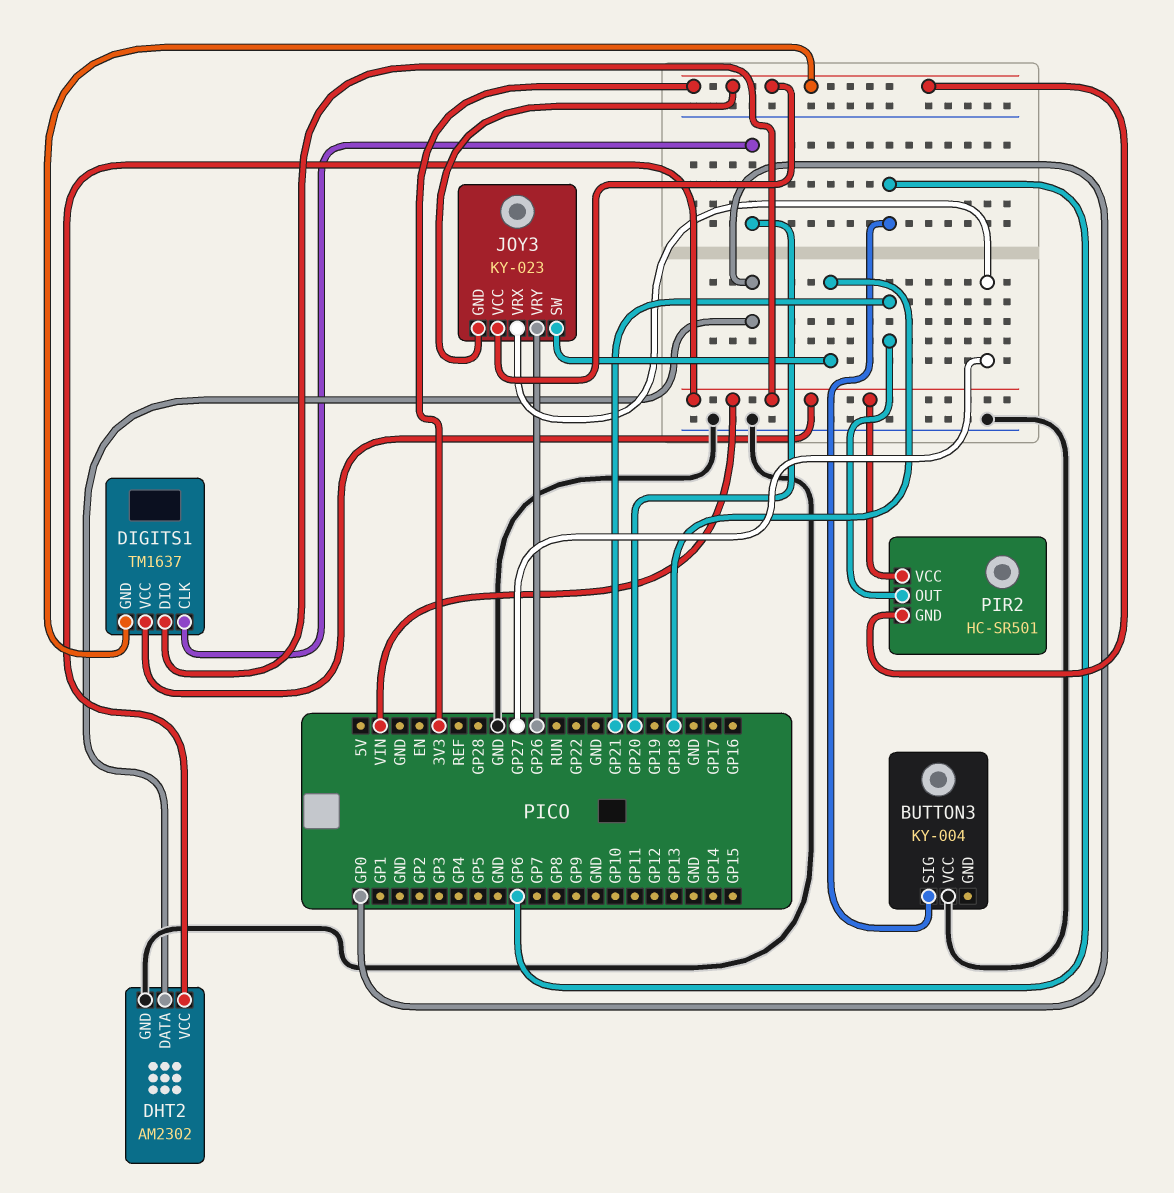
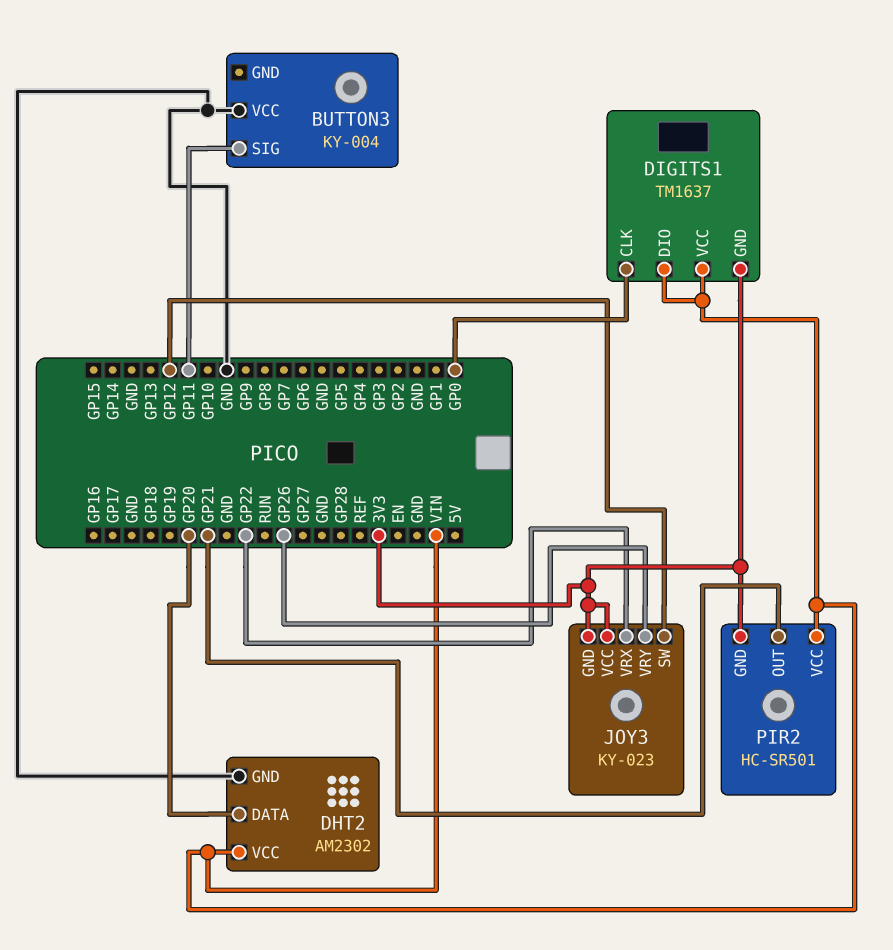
BUTTON3 pin SIG: GP6 -> GP11
DHT2 pin DATA: GP0 -> GP20
DIGITS1 pin CLK: GP20 -> GP0
JOY3 pin SW: GP18 -> GP12
JOY3 pin VRX: GP27 -> GP22

